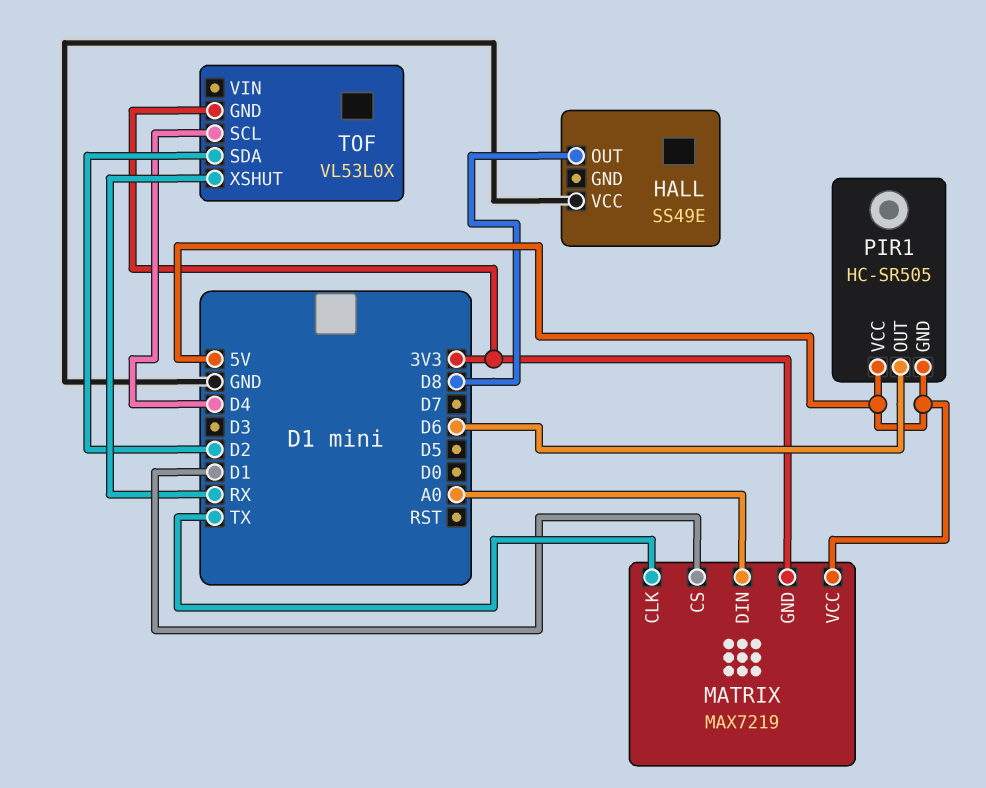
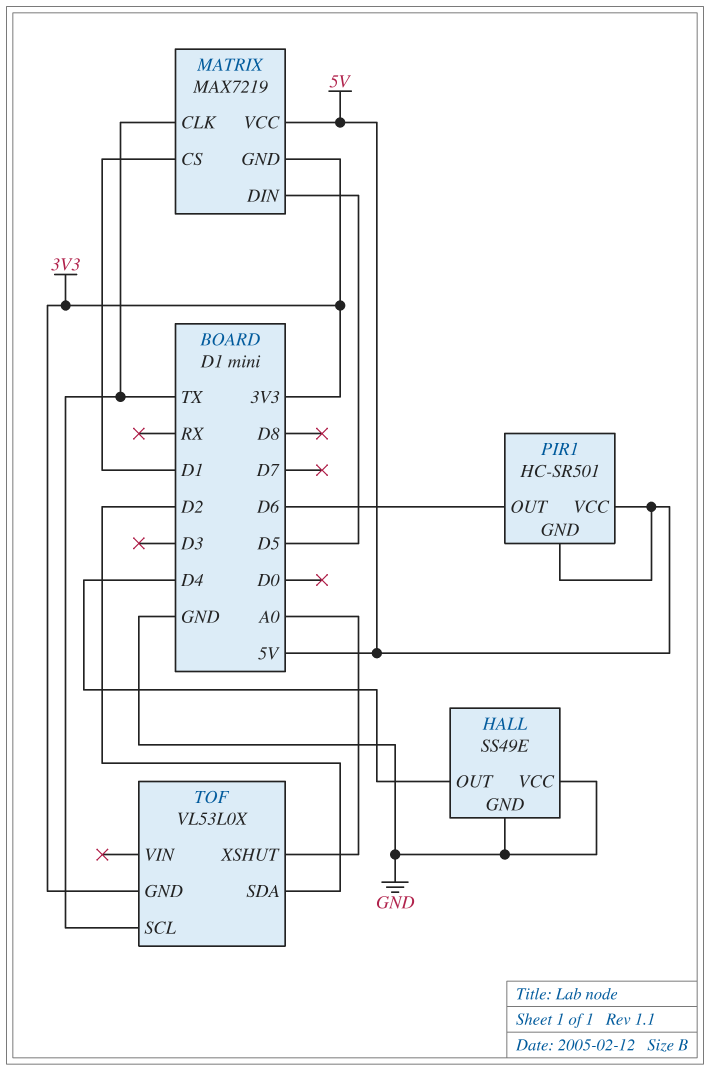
HALL pin GND: none -> GND
HALL pin OUT: D8 -> D4
MATRIX pin DIN: A0 -> D5
PIR1: HC-SR505 -> HC-SR501
TOF pin SCL: D4 -> TX
TOF pin XSHUT: RX -> A0

